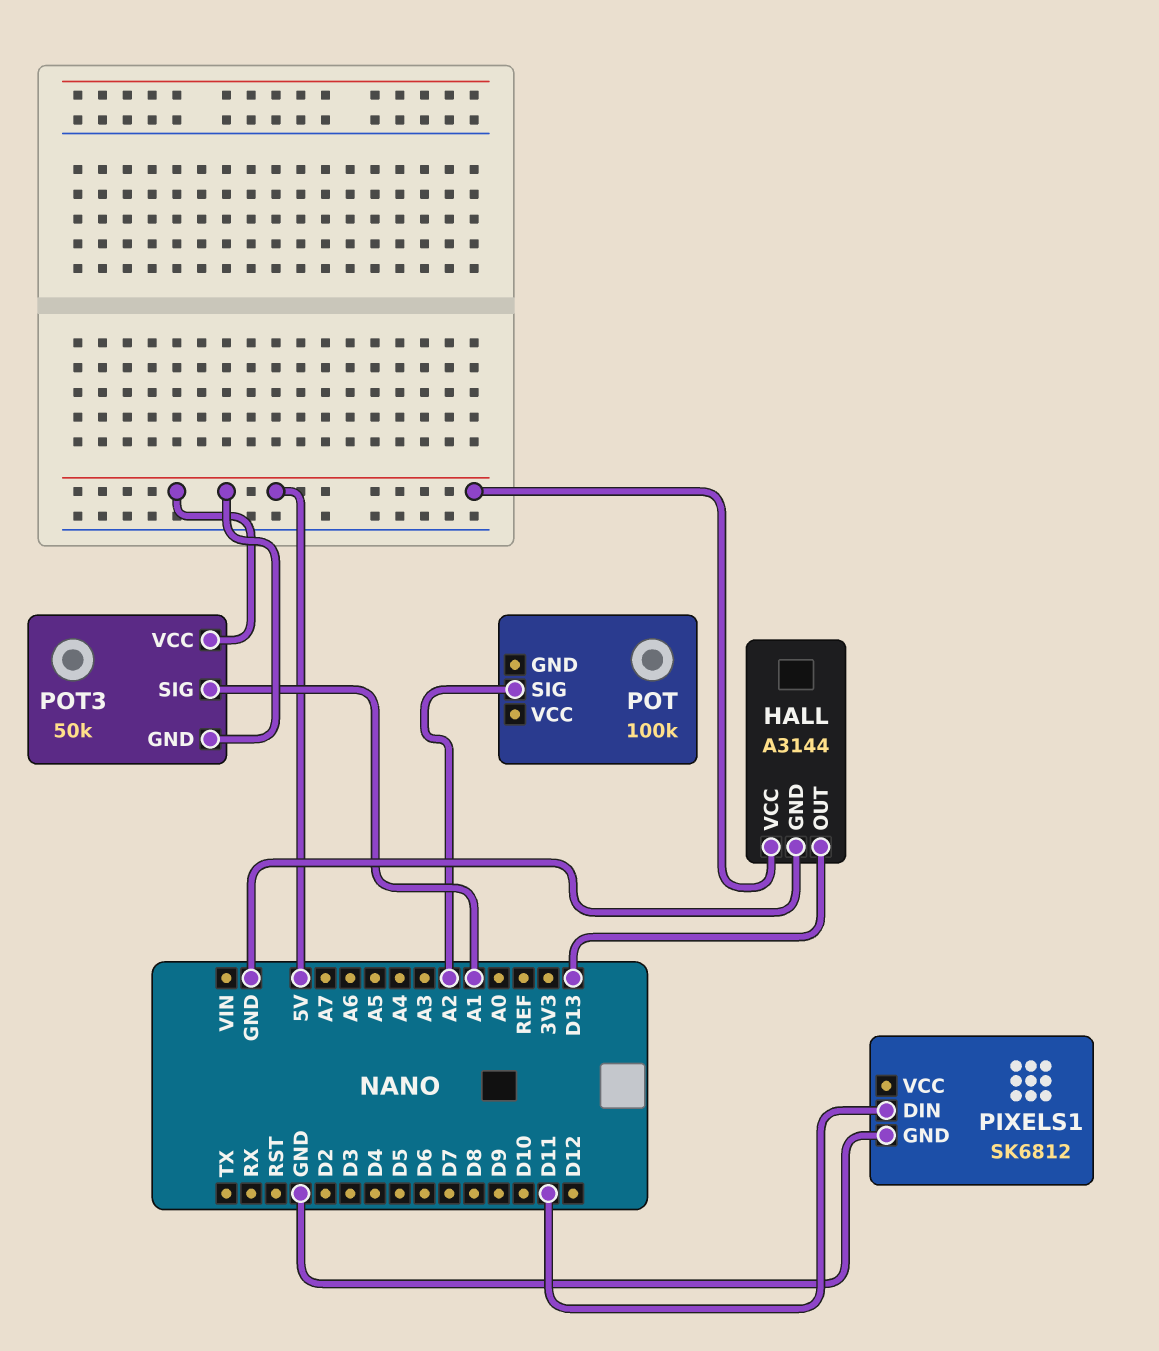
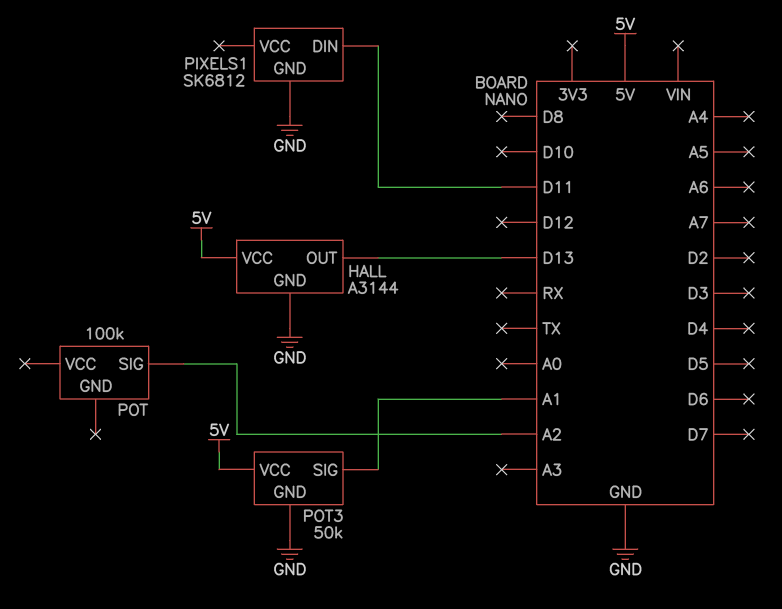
POT3 pin GND: 5V -> GND

